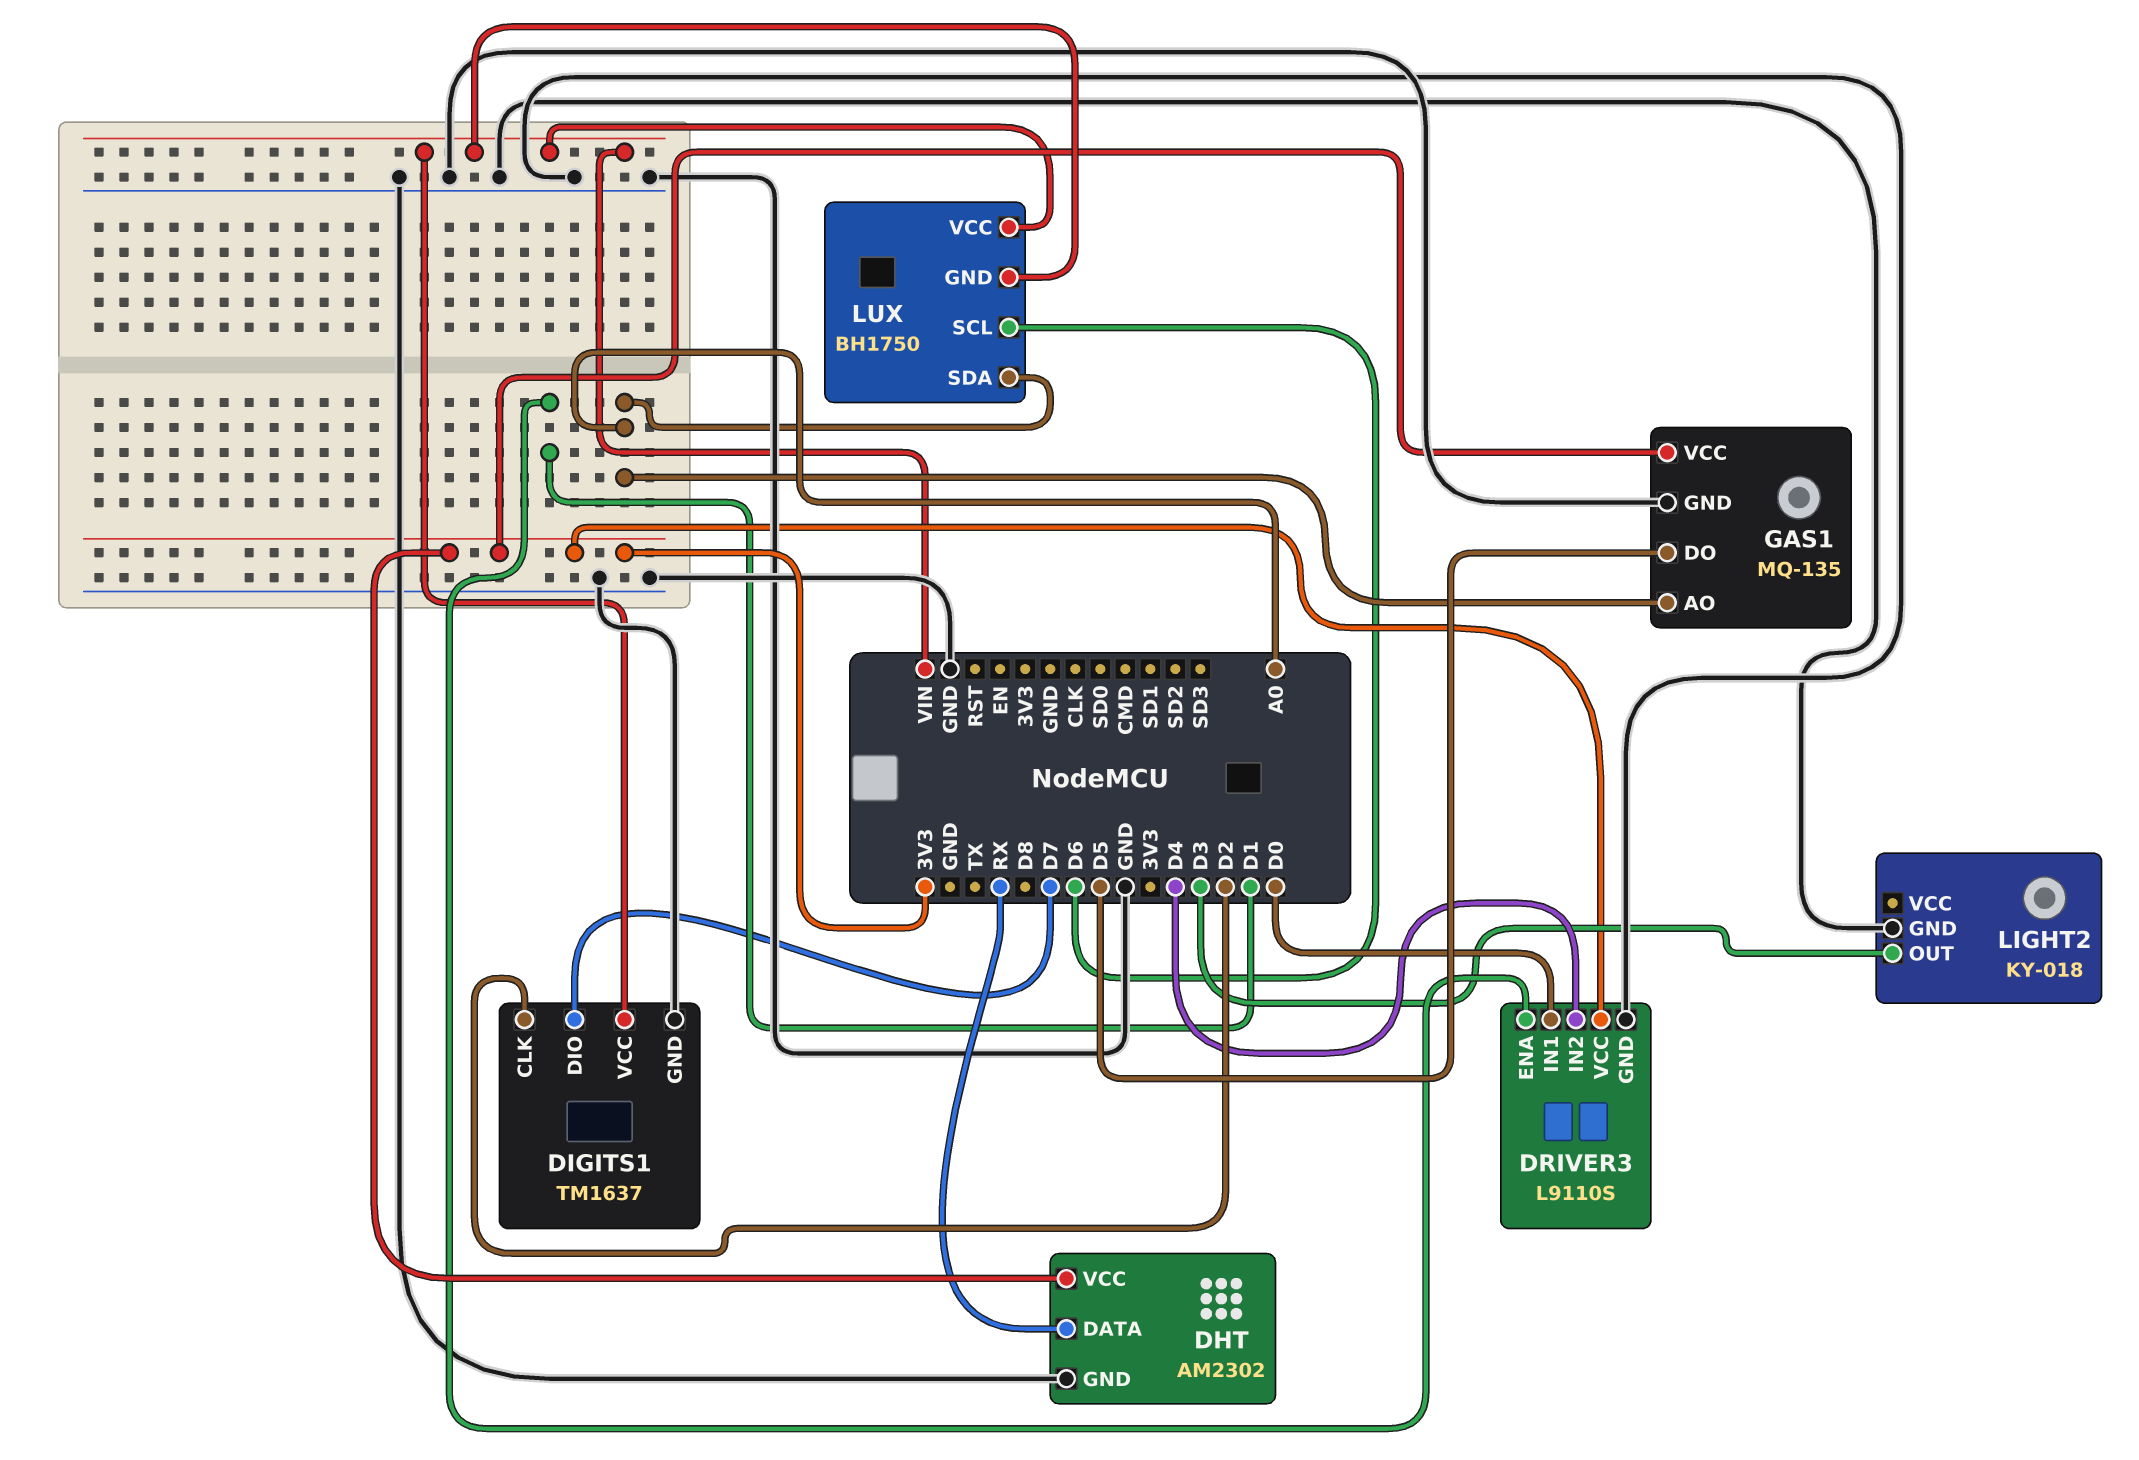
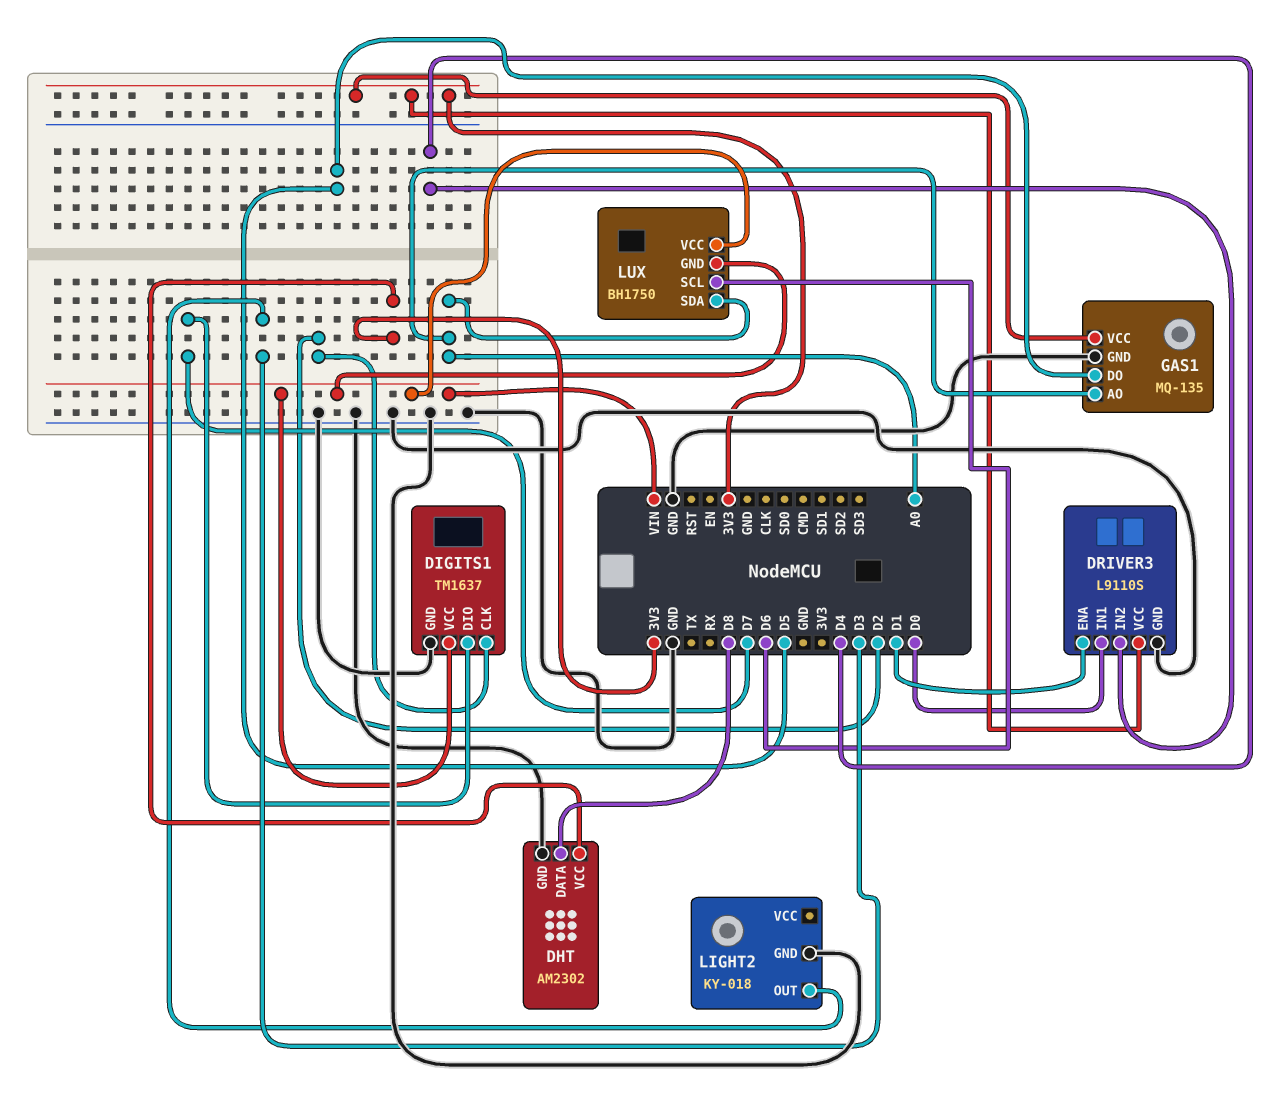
DHT pin DATA: RX -> D8

